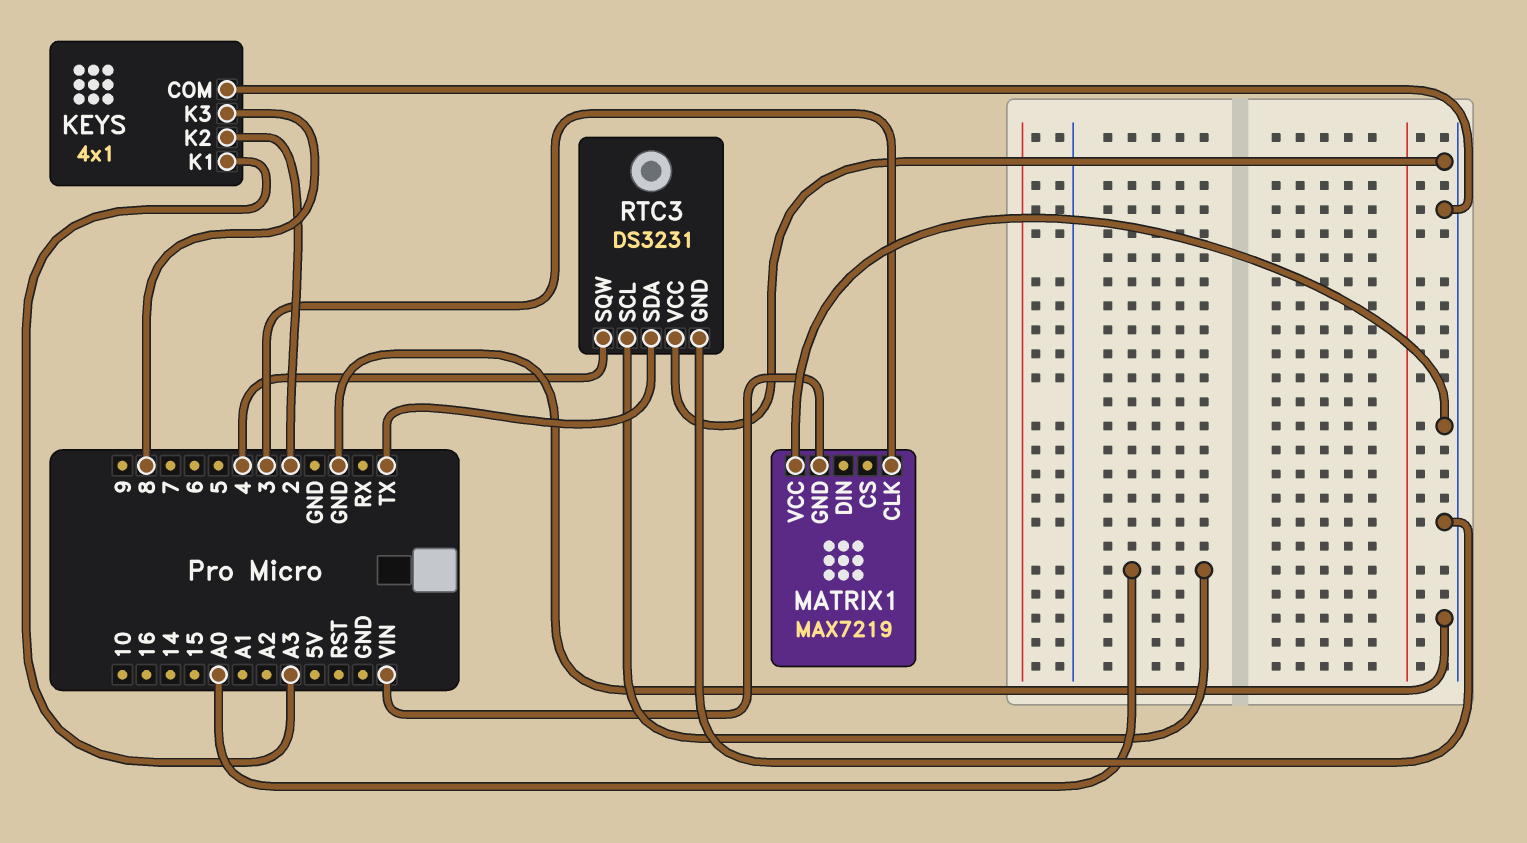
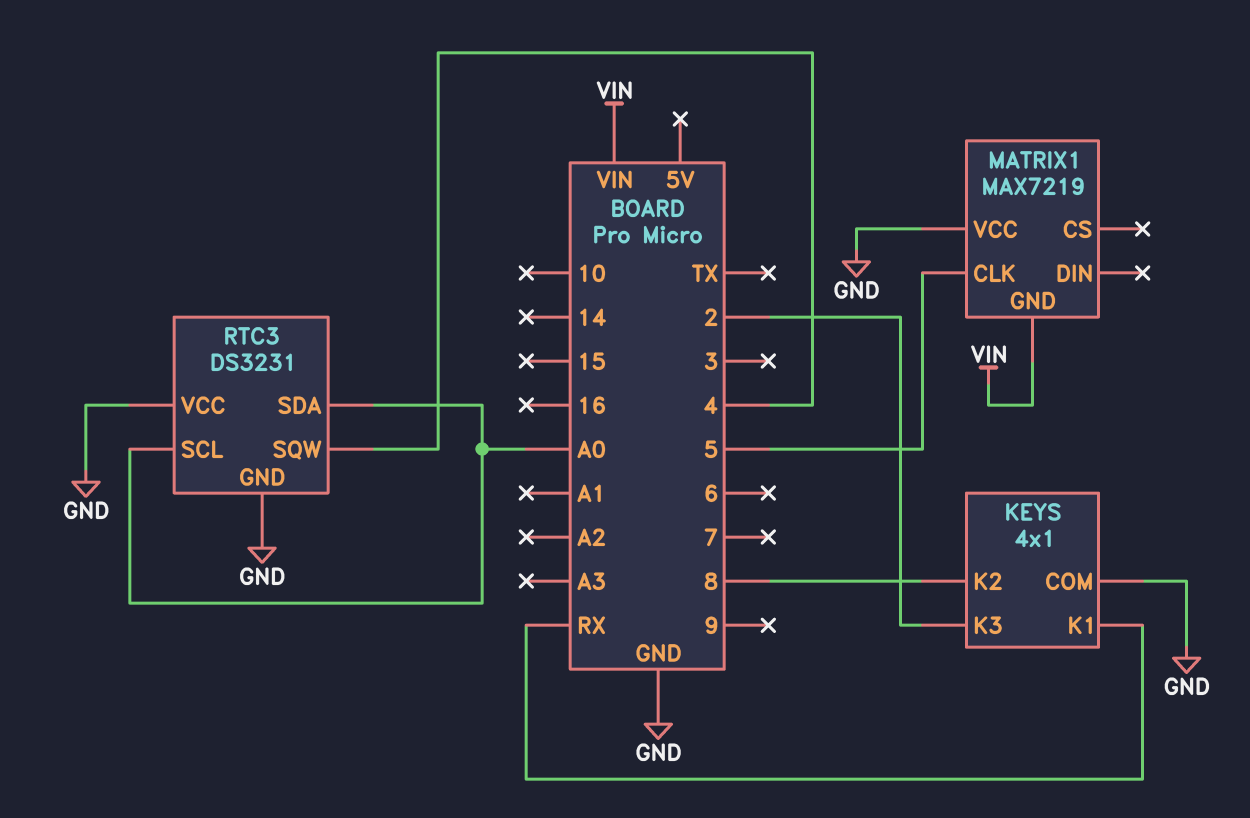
KEYS pin K1: A3 -> RX
KEYS pin K2: 2 -> 8
KEYS pin K3: 8 -> 2
MATRIX1 pin CLK: 3 -> 5
RTC3 pin SDA: TX -> A0

